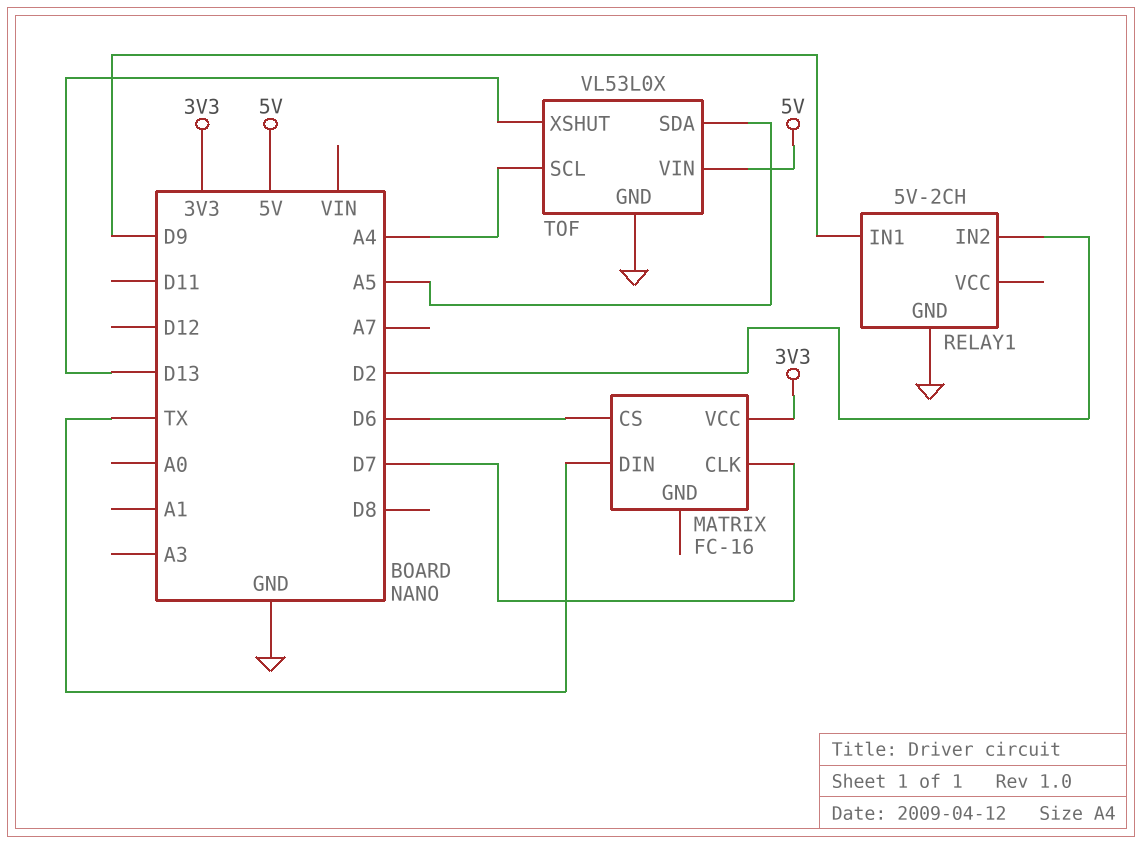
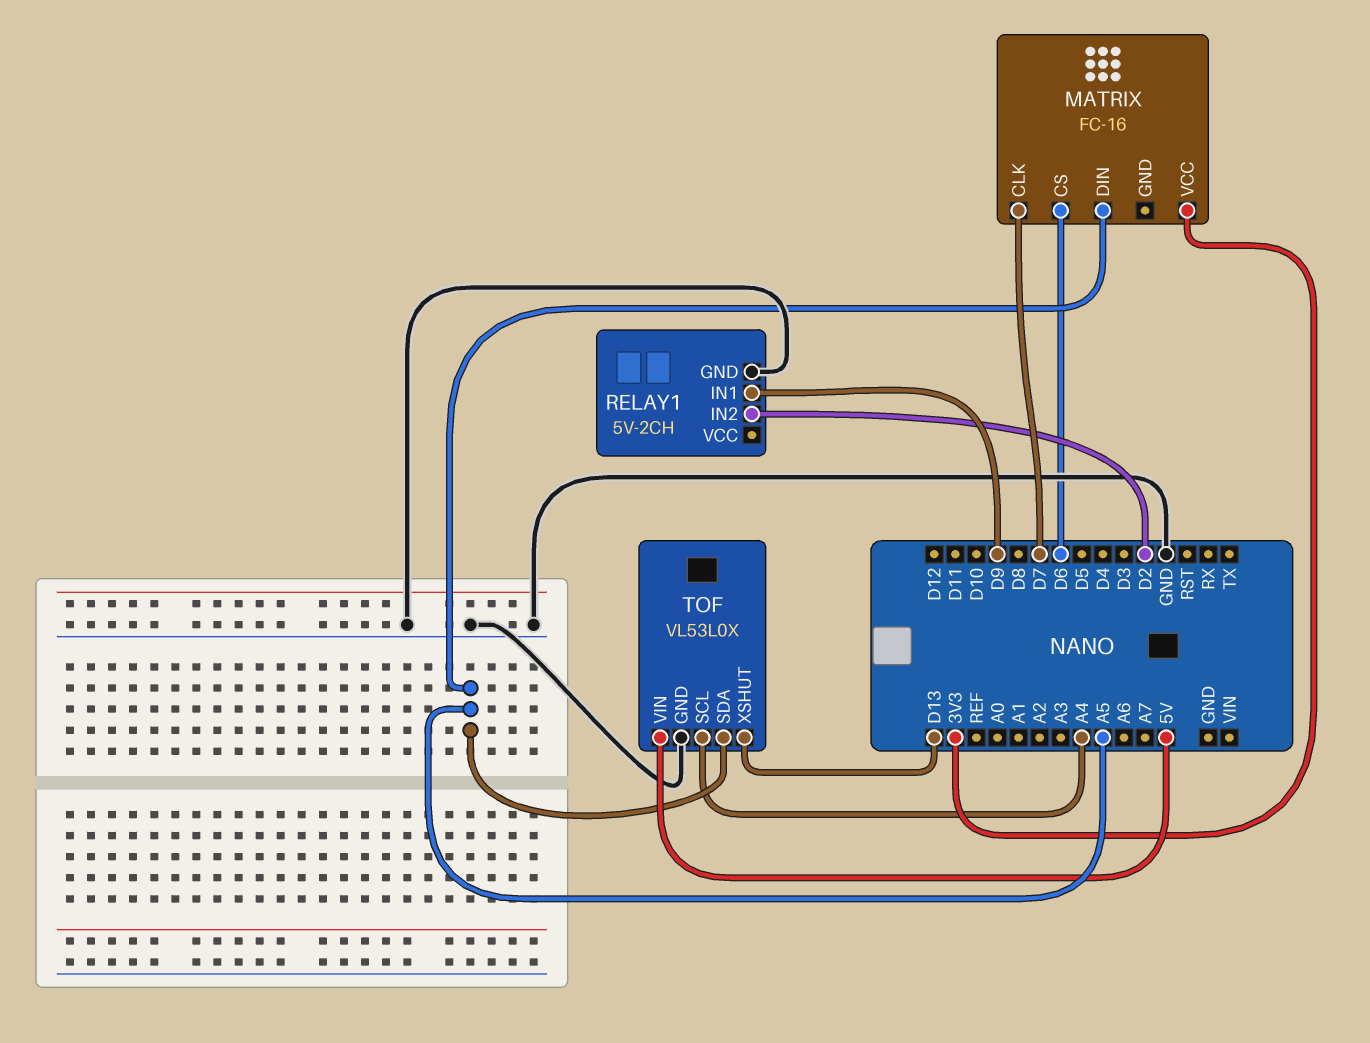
MATRIX pin DIN: TX -> A5

